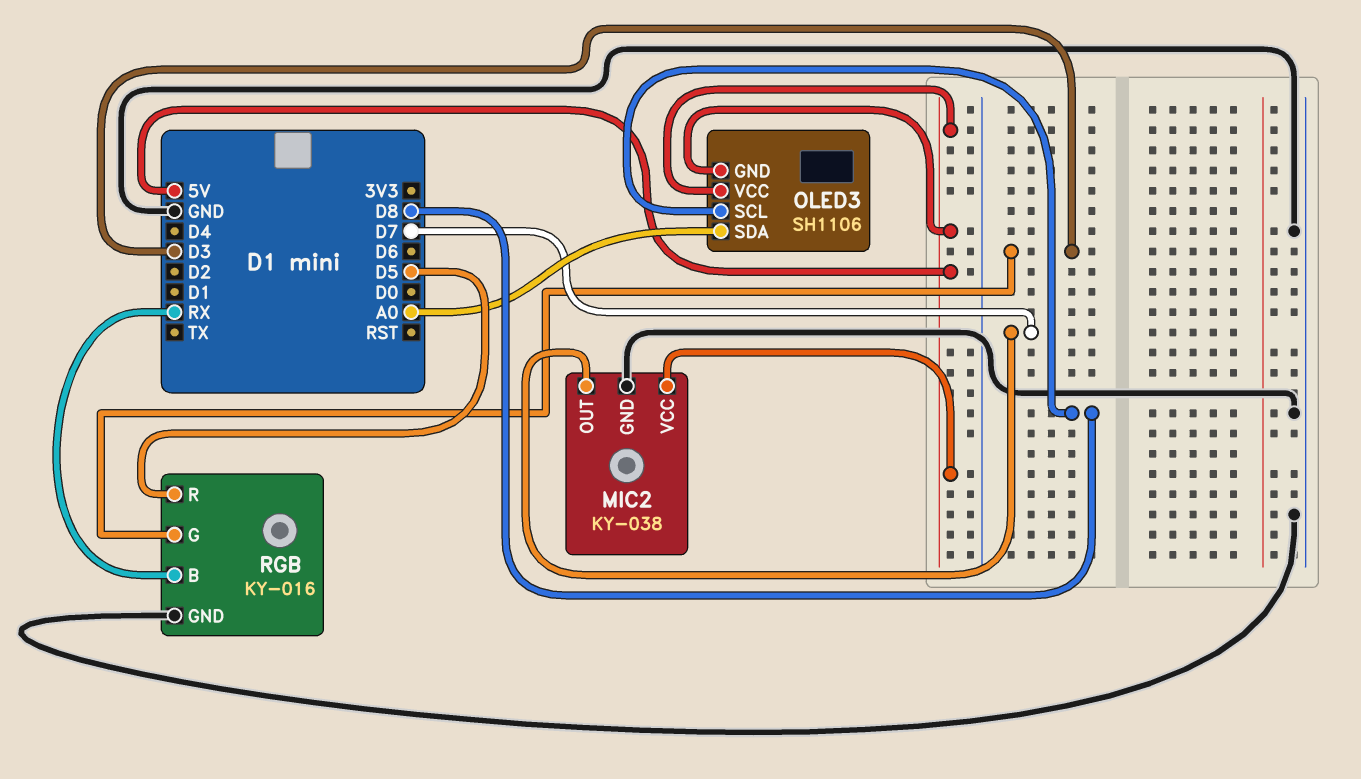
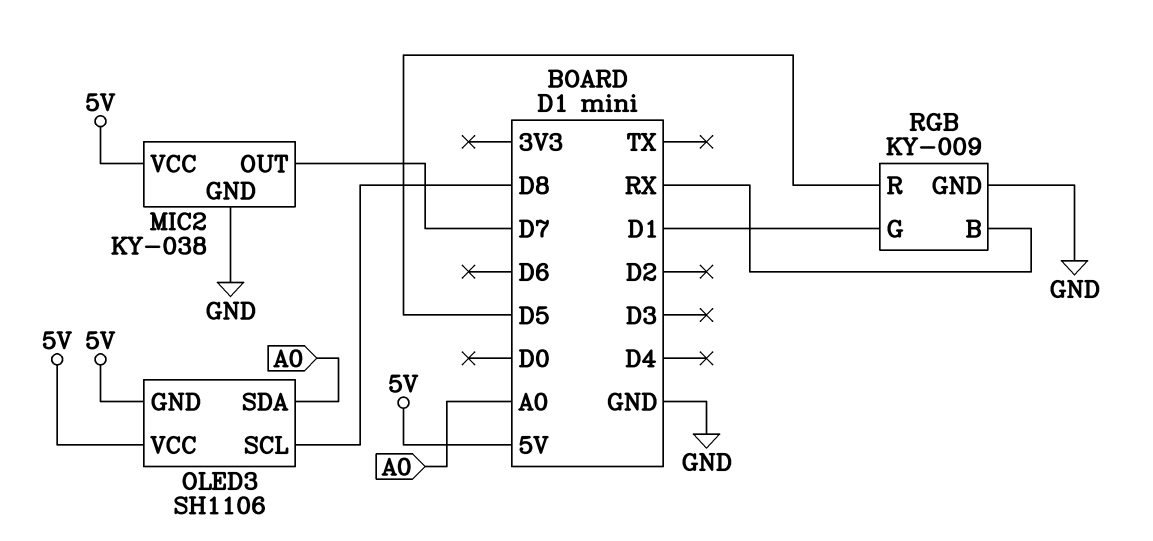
RGB: KY-016 -> KY-009
RGB pin G: D3 -> D1

